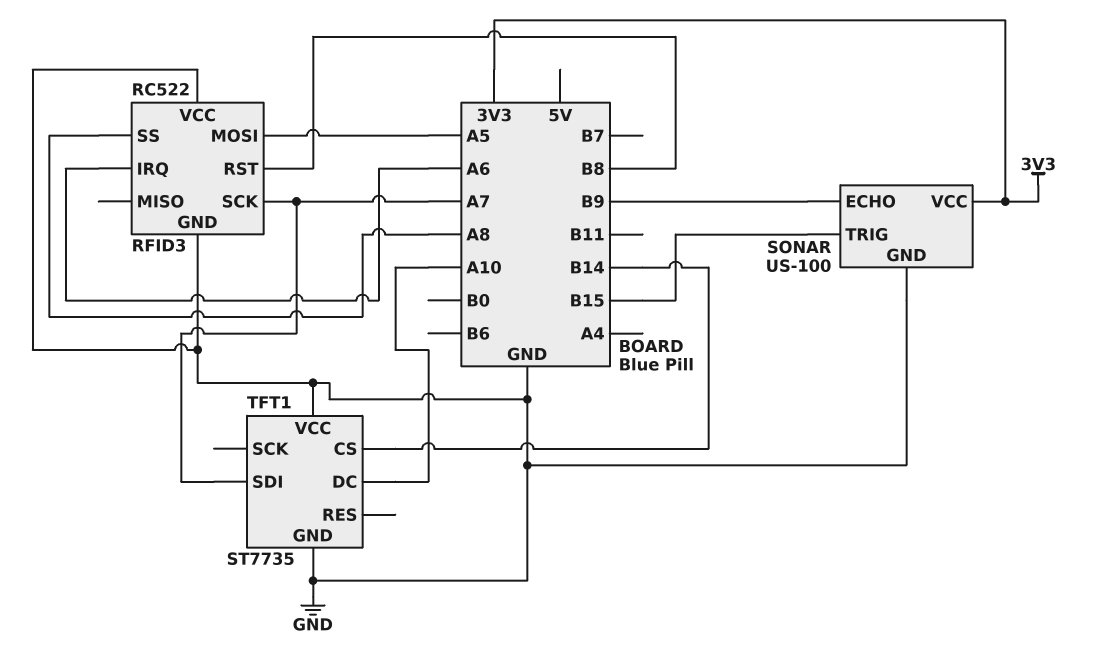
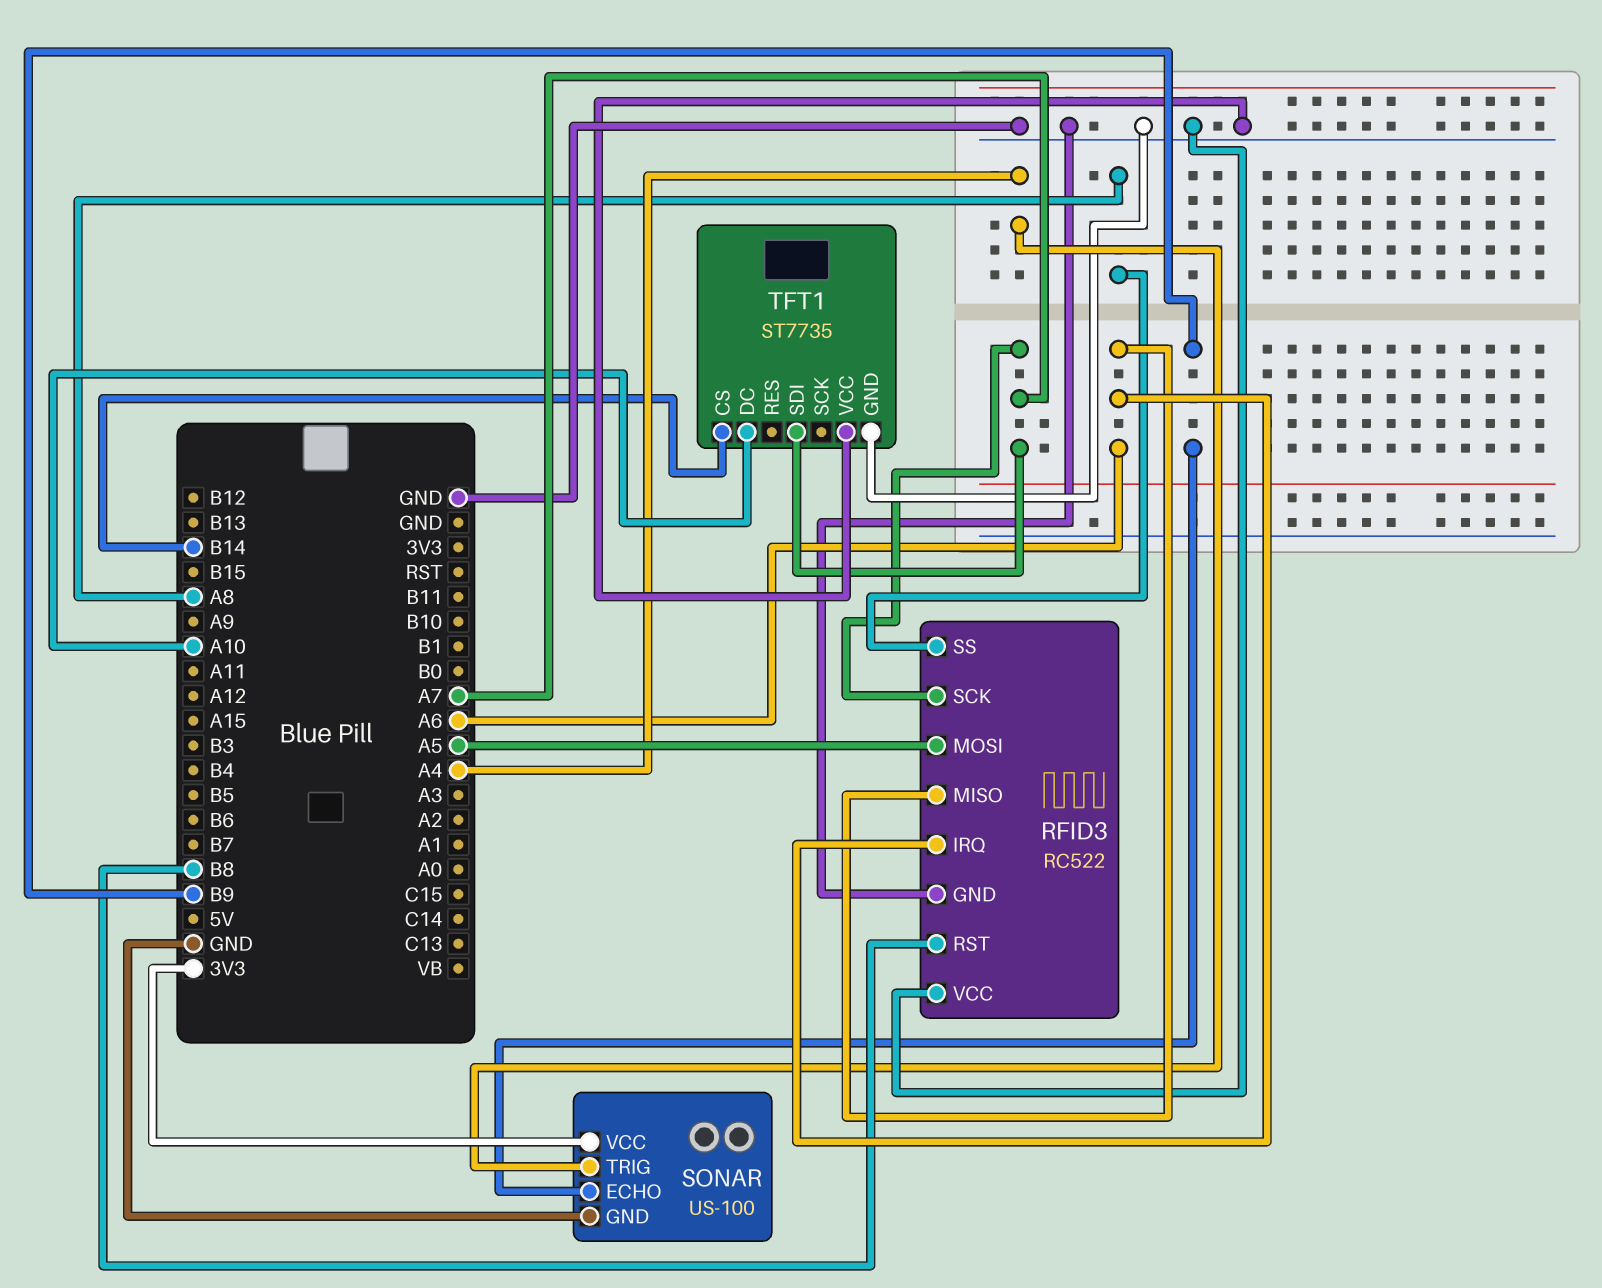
RFID3 pin MISO: none -> A6
SONAR pin TRIG: B15 -> A4

